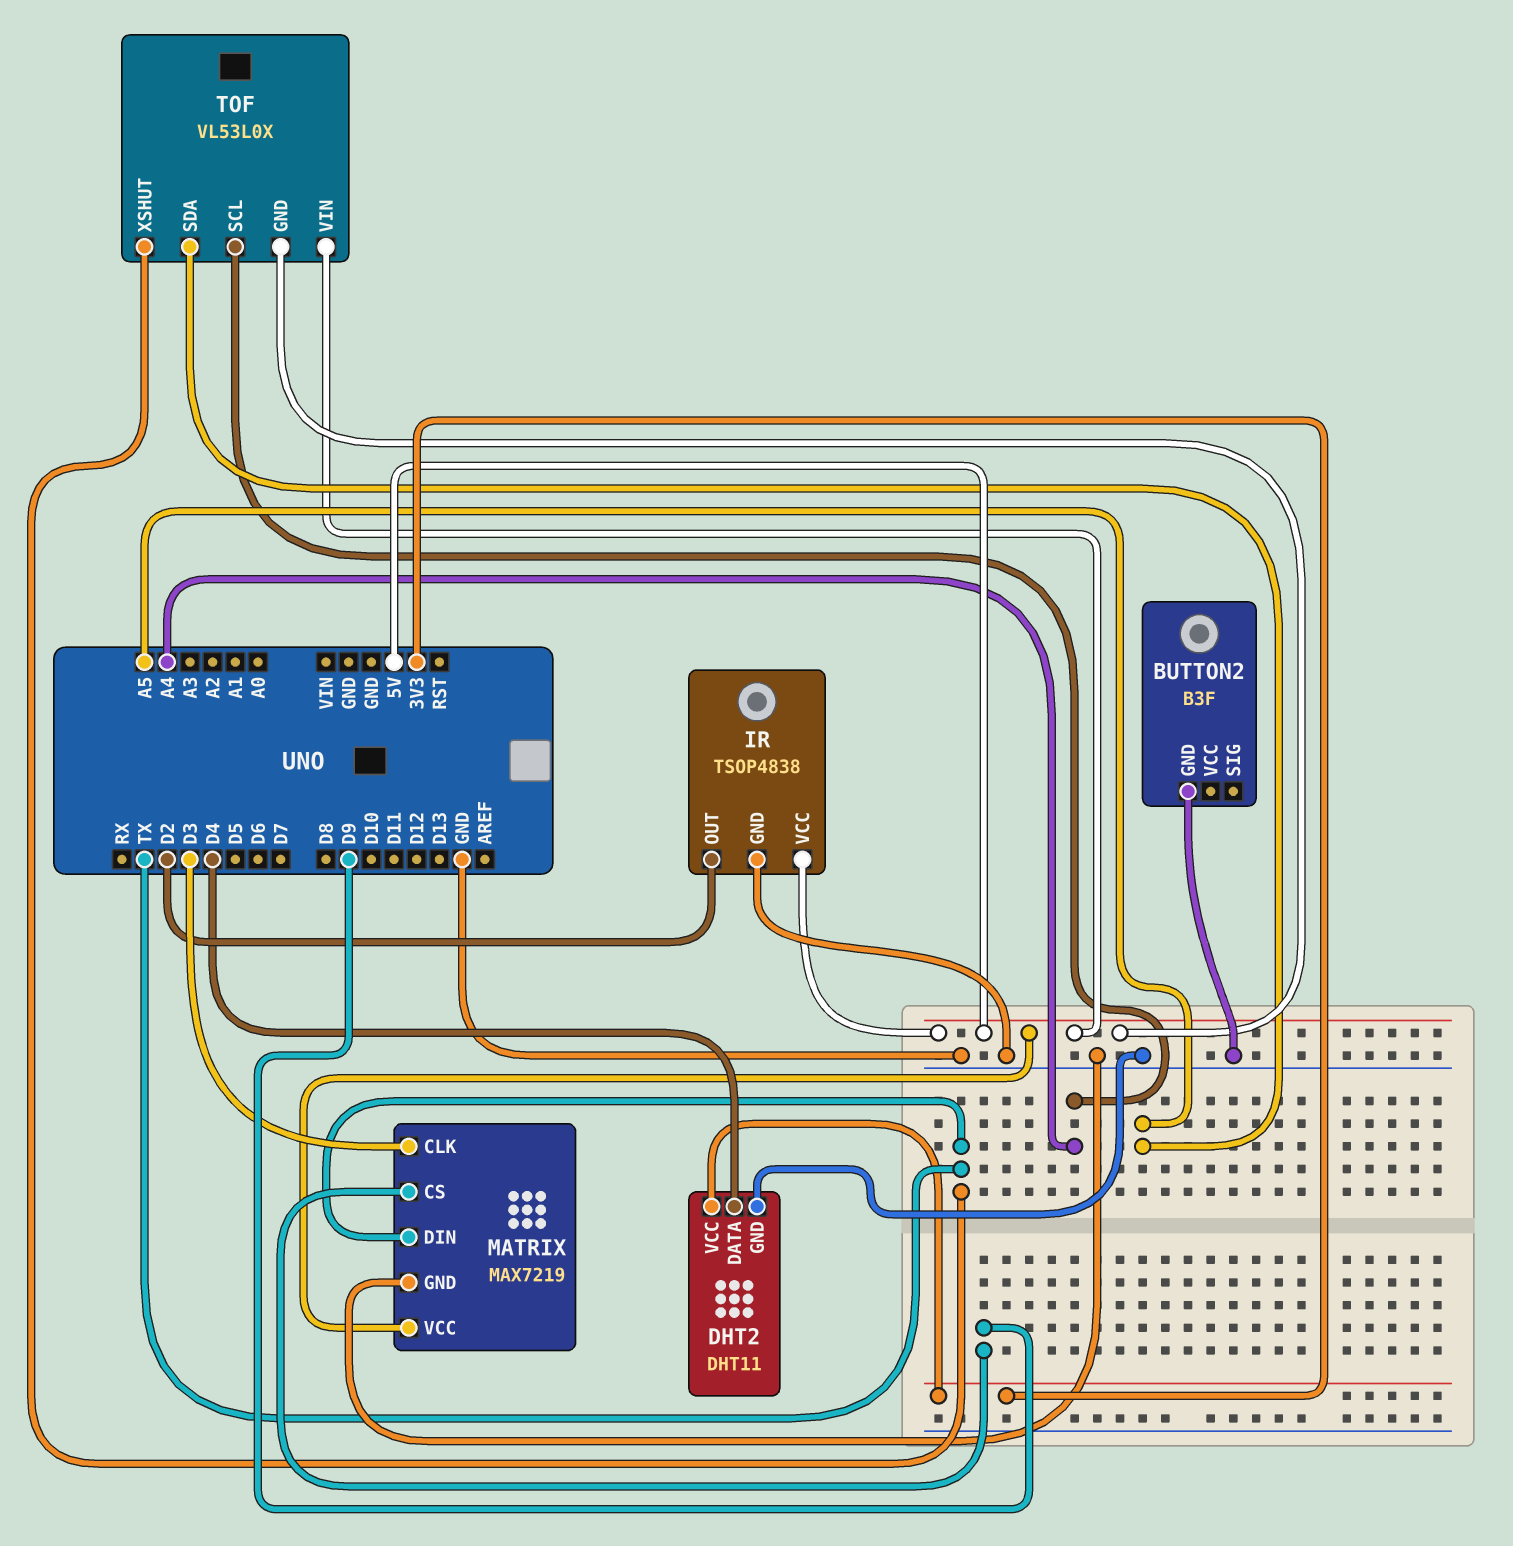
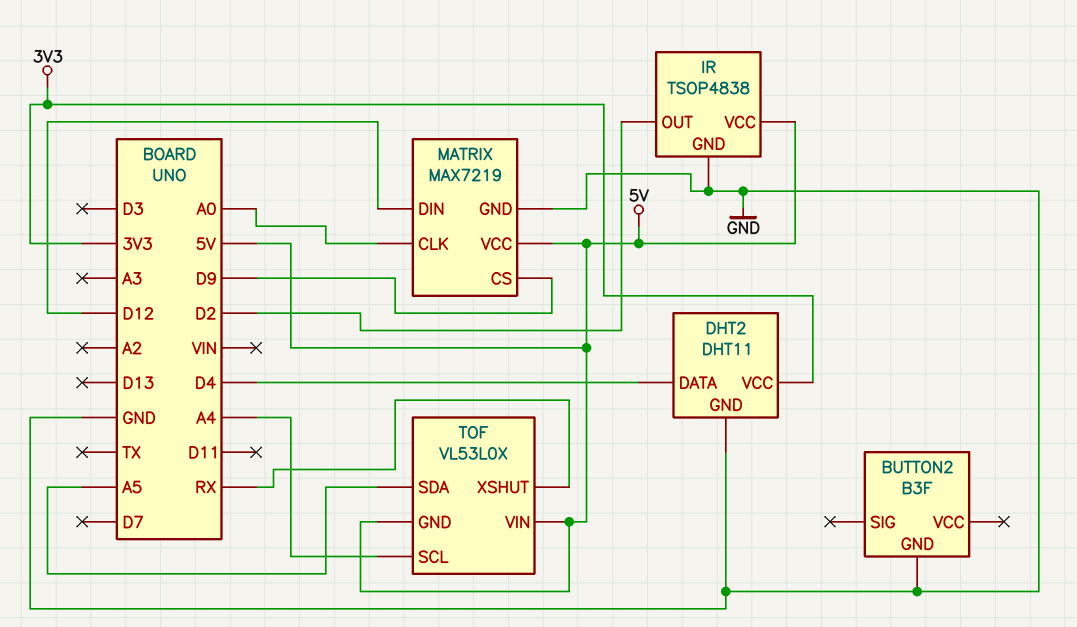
MATRIX pin CLK: D3 -> A0
MATRIX pin DIN: TX -> D12
TOF pin XSHUT: TX -> RX

